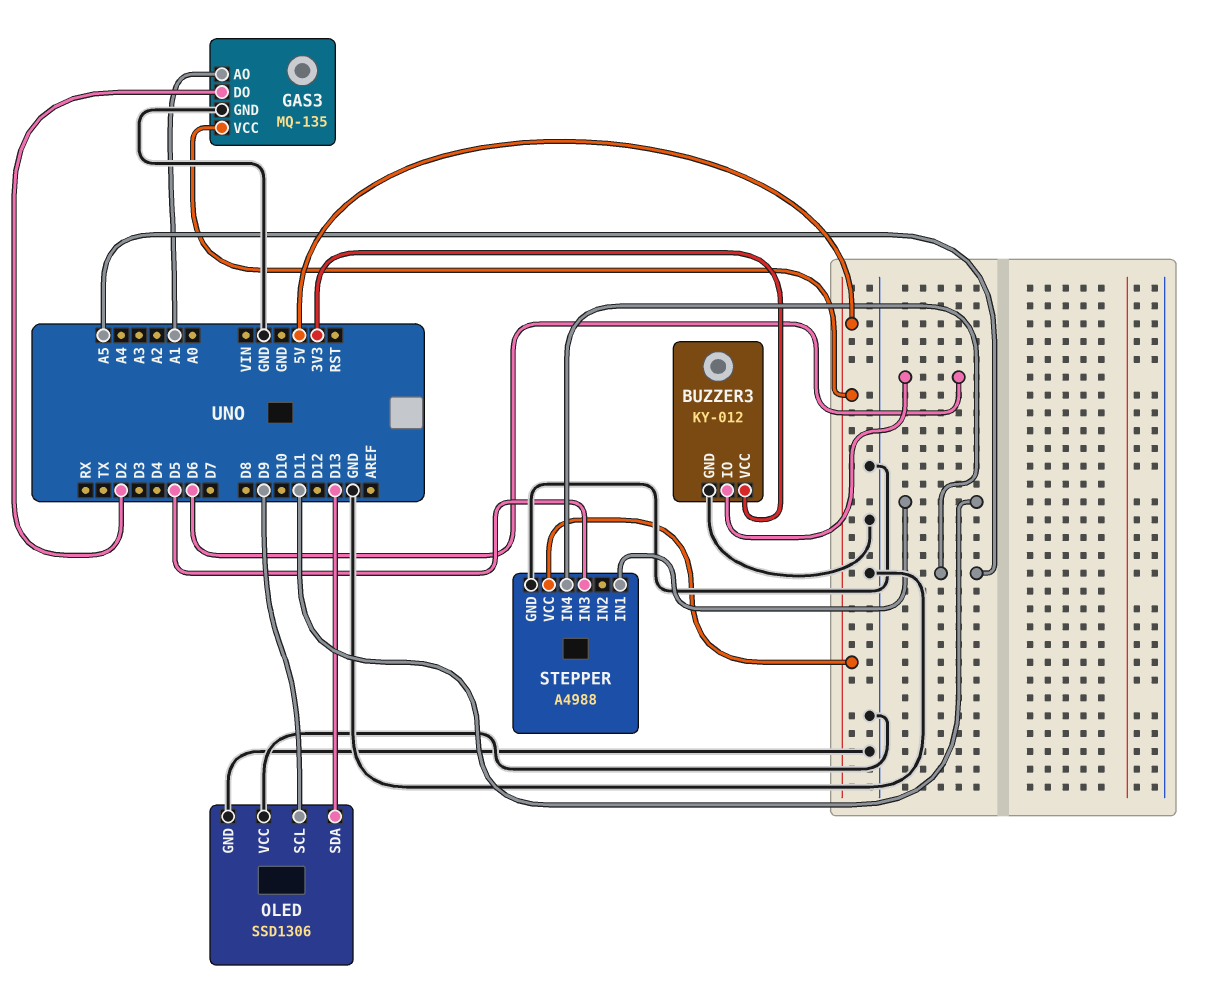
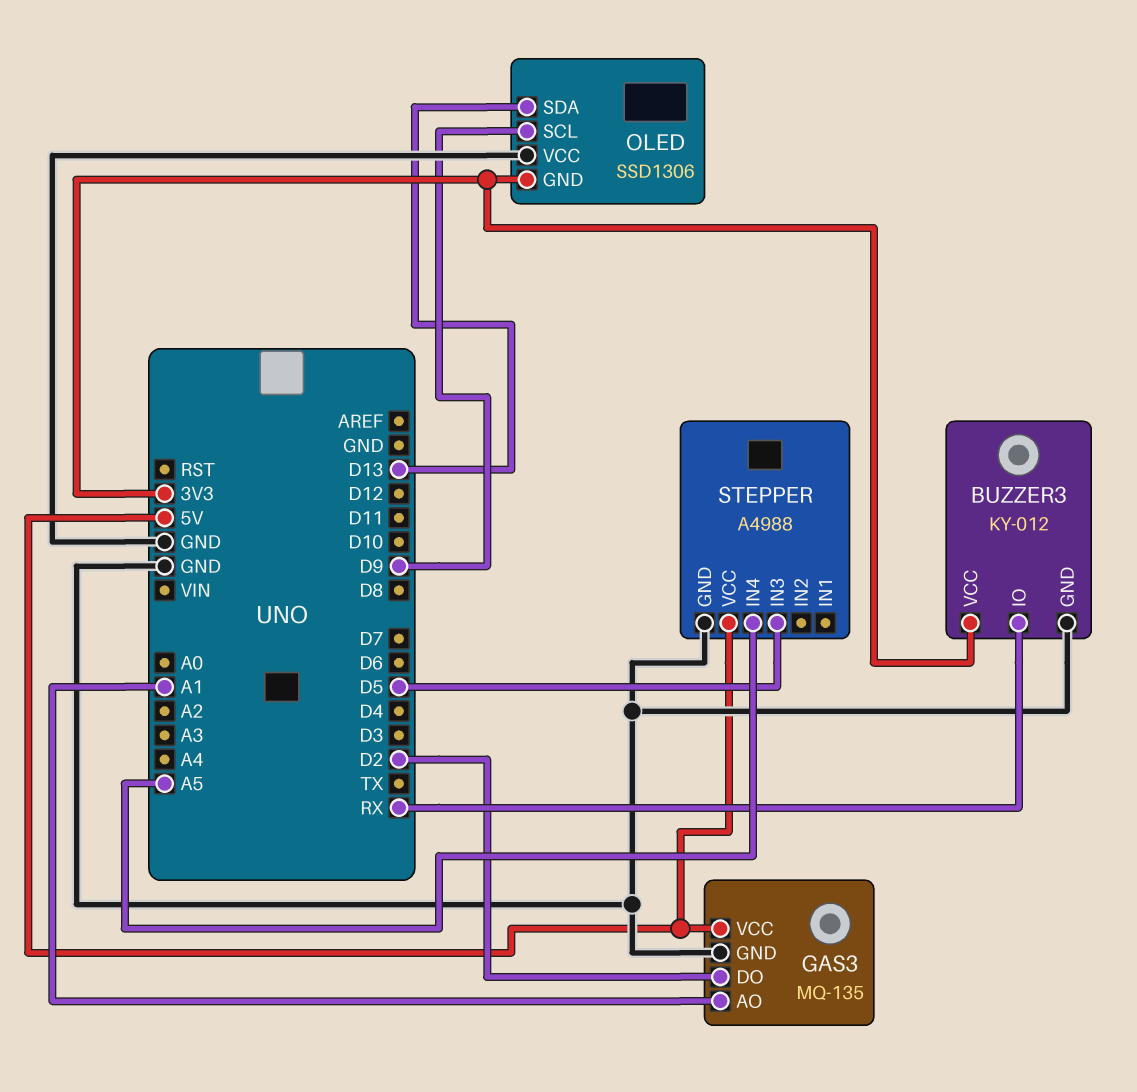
BUZZER3 pin IO: D6 -> RX
OLED pin GND: GND -> 3V3
STEPPER pin IN1: D11 -> none

